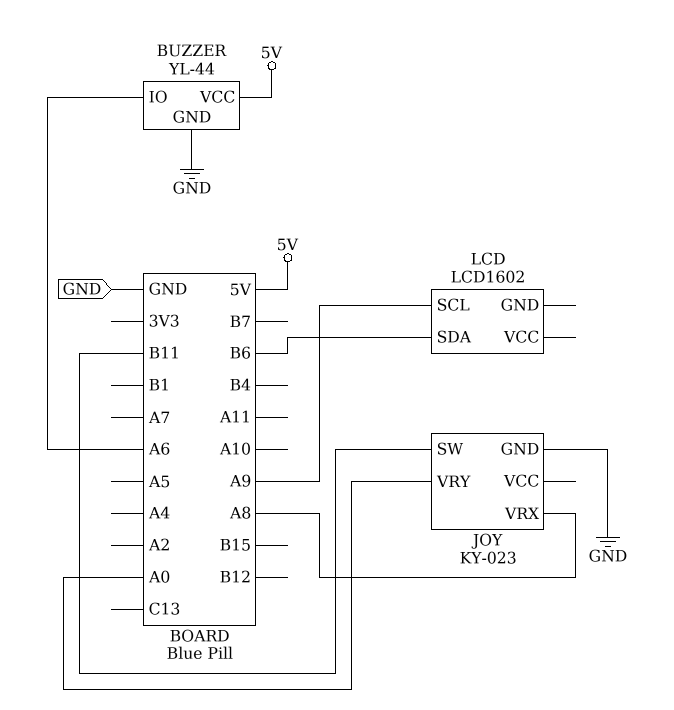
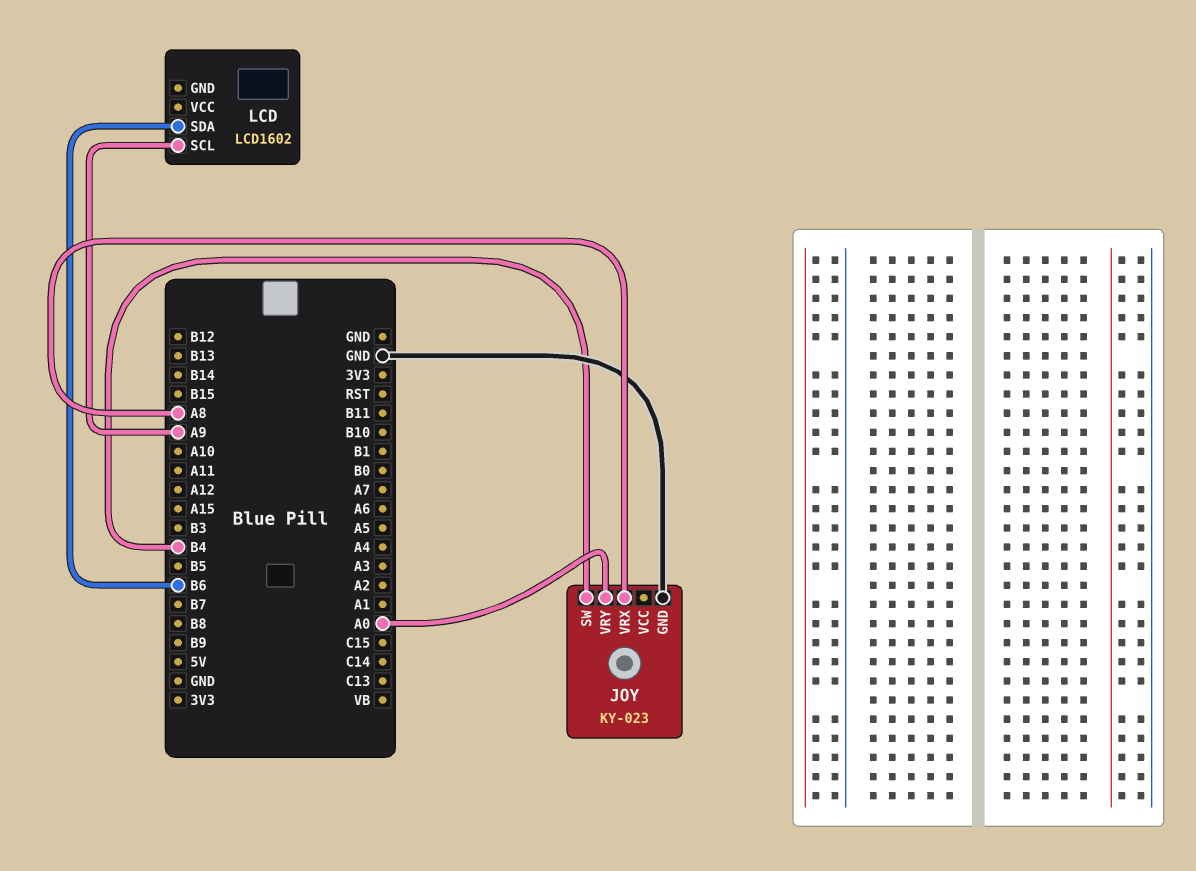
BUZZER: YL-44 -> none
BUZZER pin GND: GND -> none
BUZZER pin IO: A6 -> none
BUZZER pin VCC: 5V -> none
JOY pin SW: B11 -> B4

